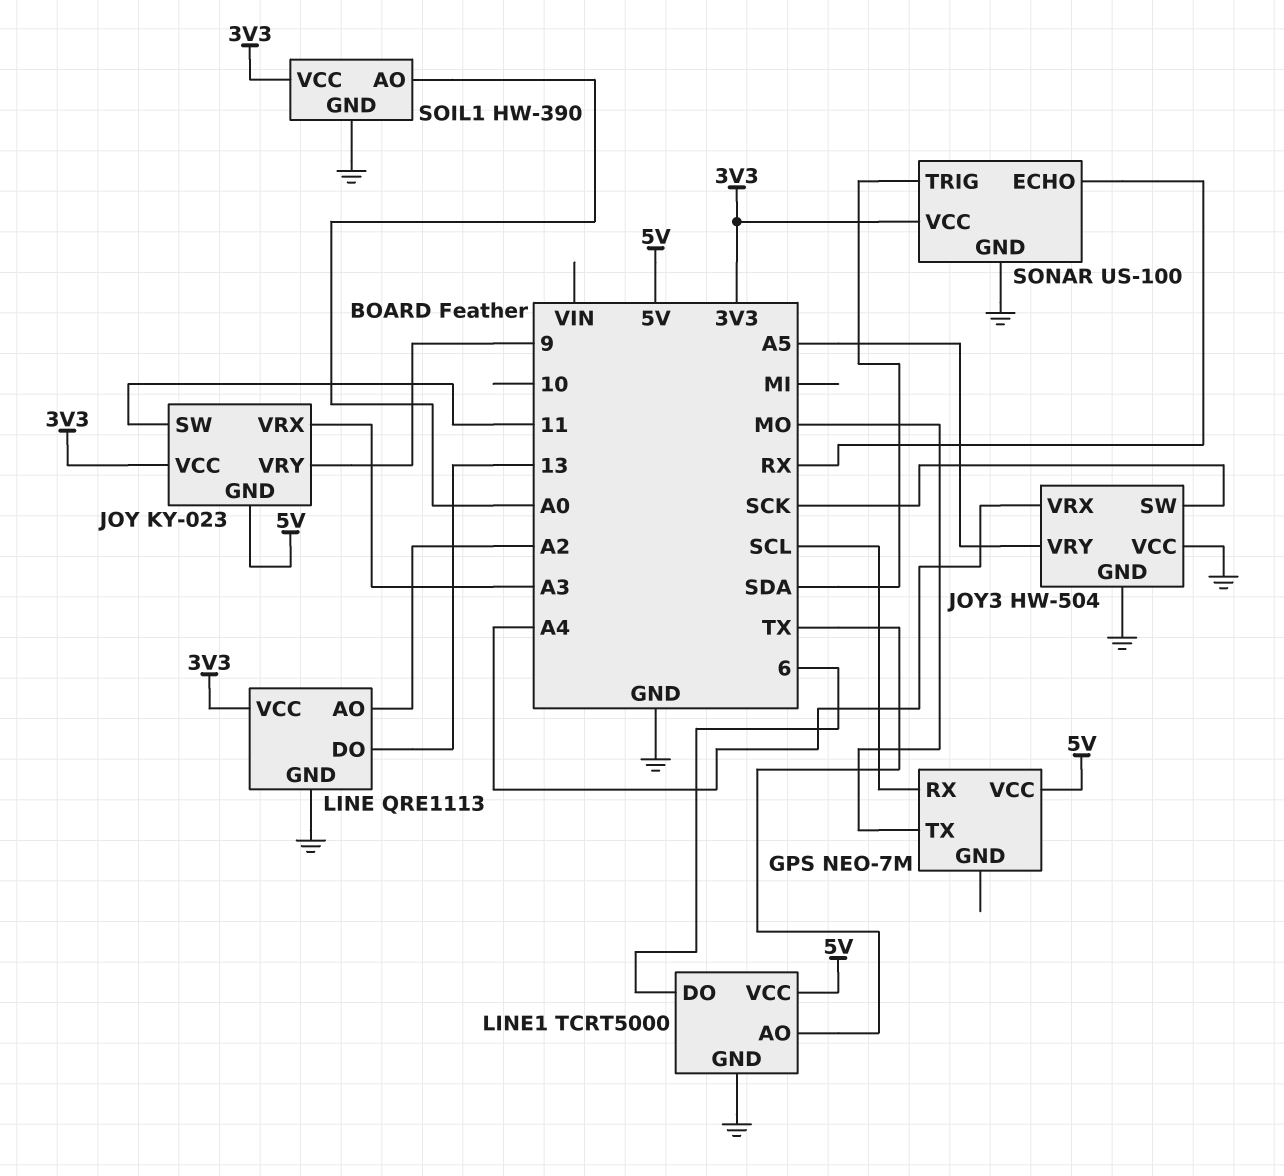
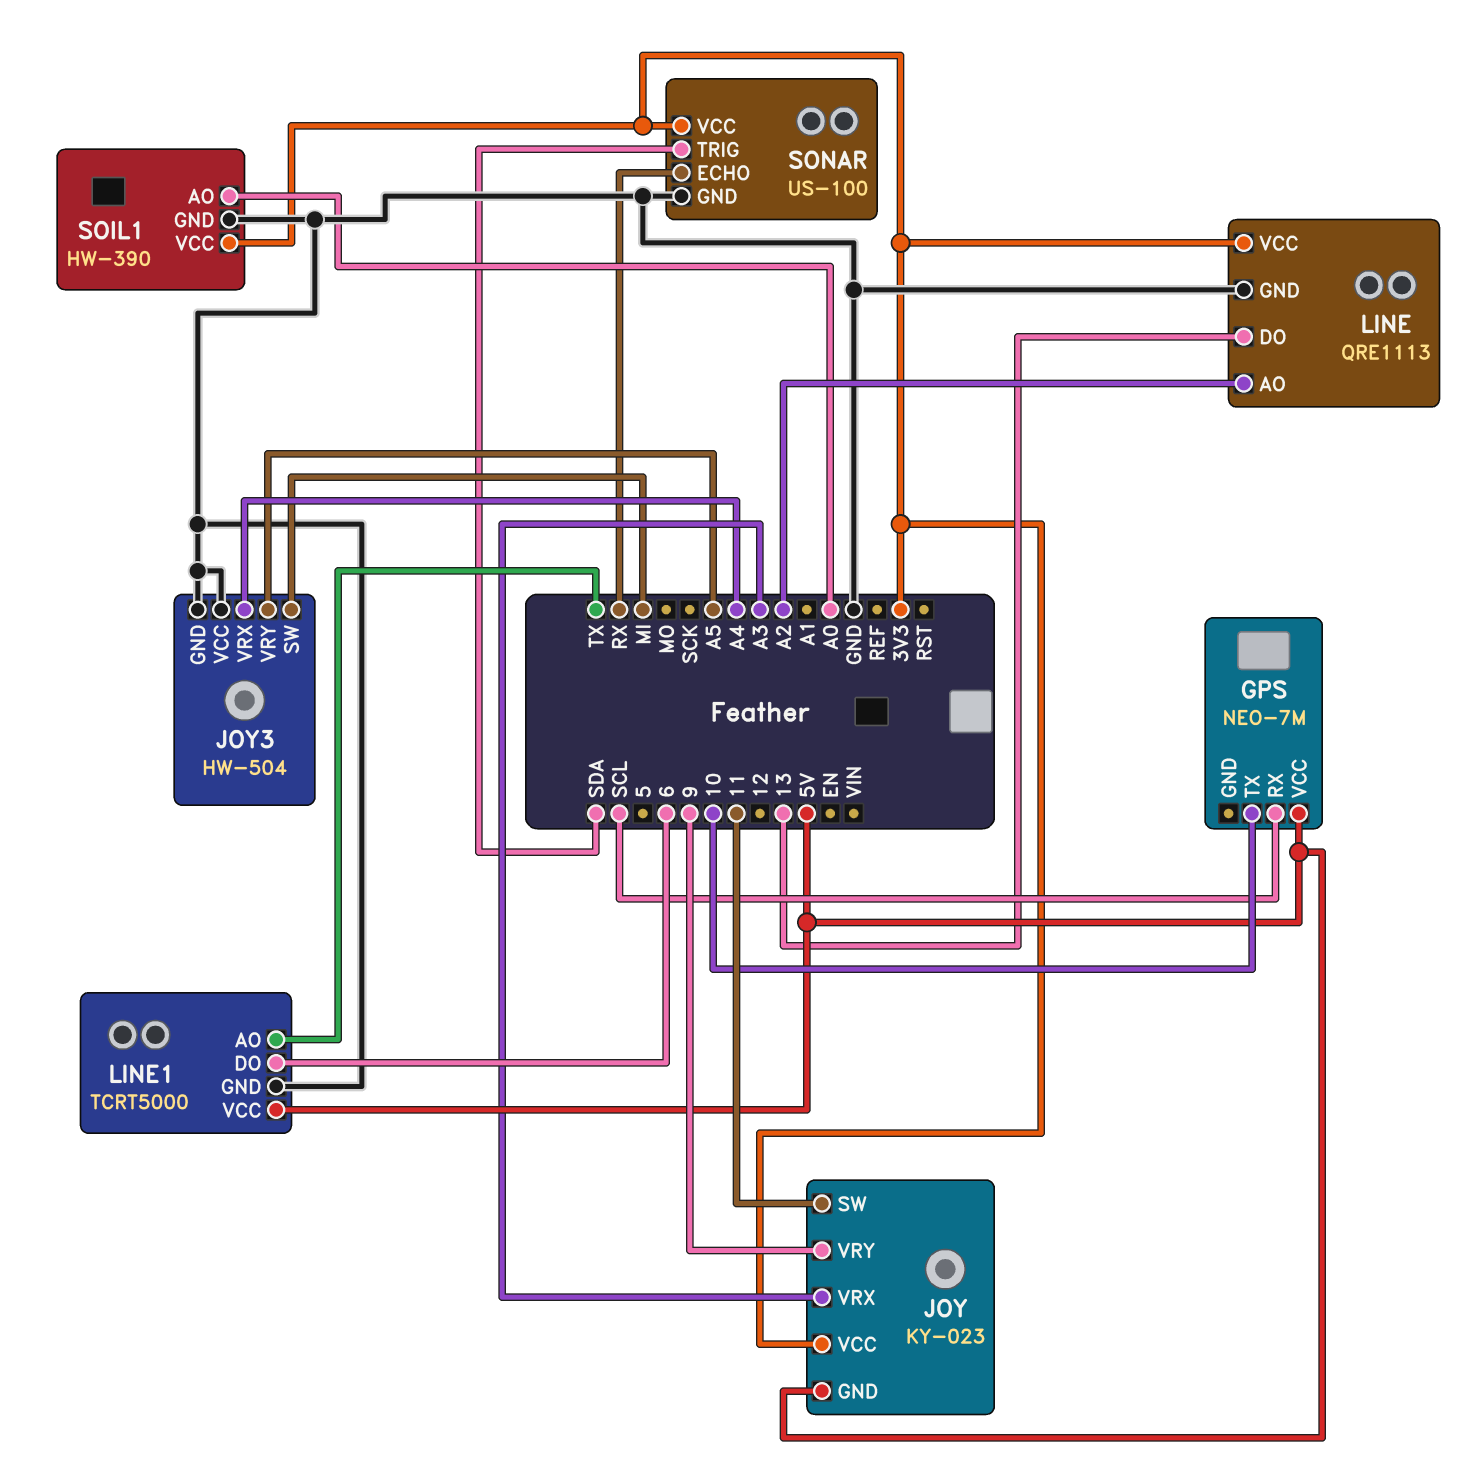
GPS pin TX: MO -> 10
JOY3 pin SW: SCK -> MI

